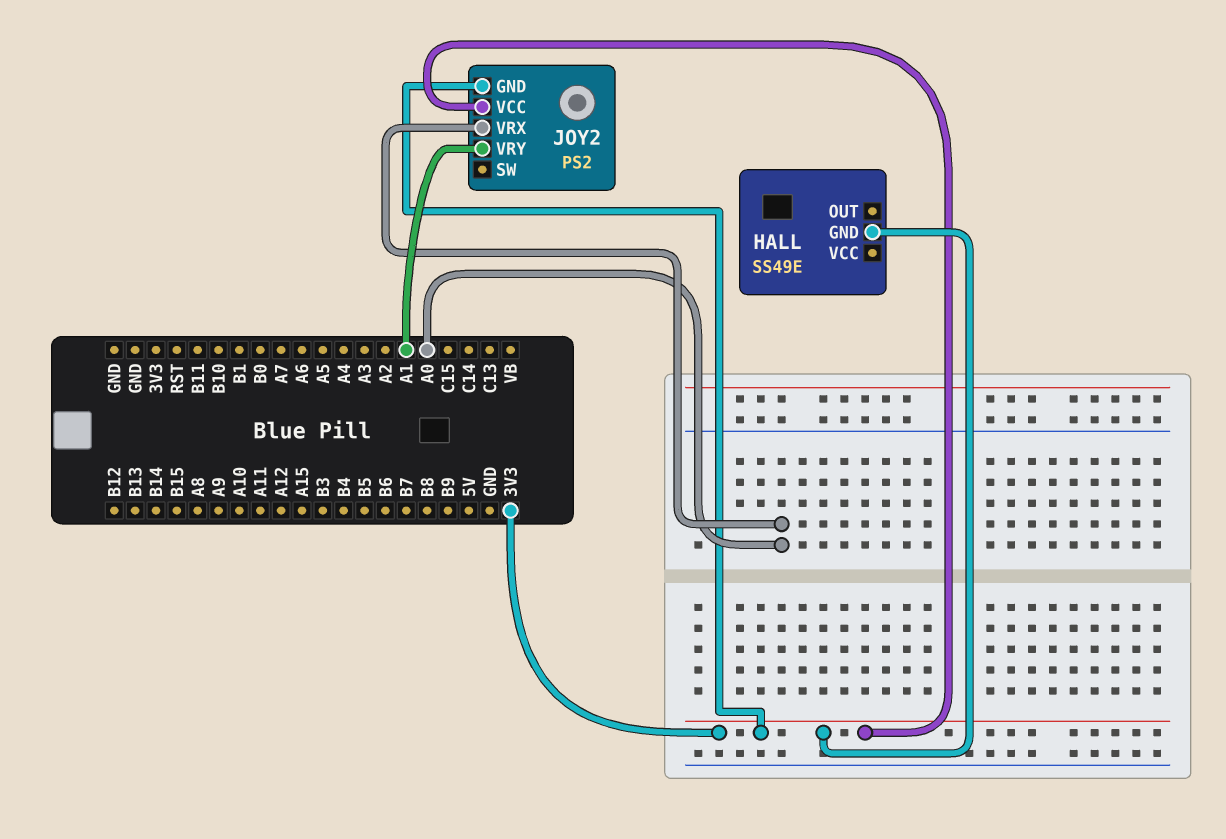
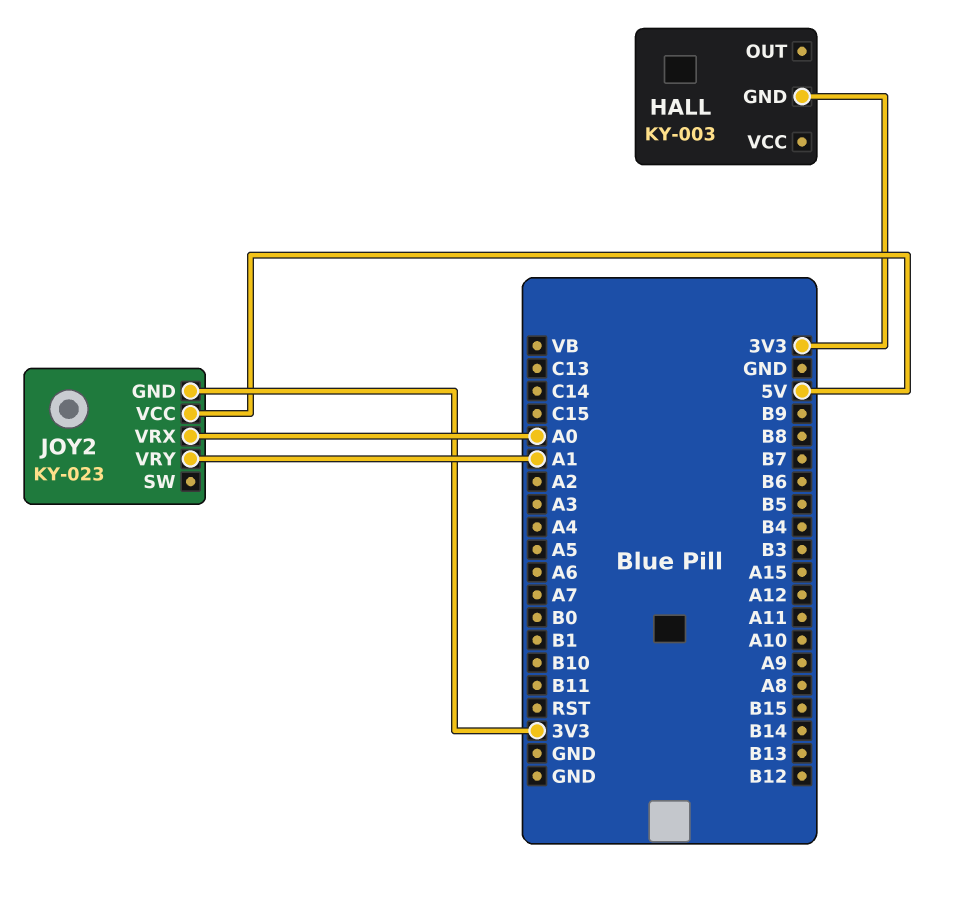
HALL: SS49E -> KY-003
JOY2: PS2 -> KY-023
JOY2 pin VCC: 3V3 -> 5V

